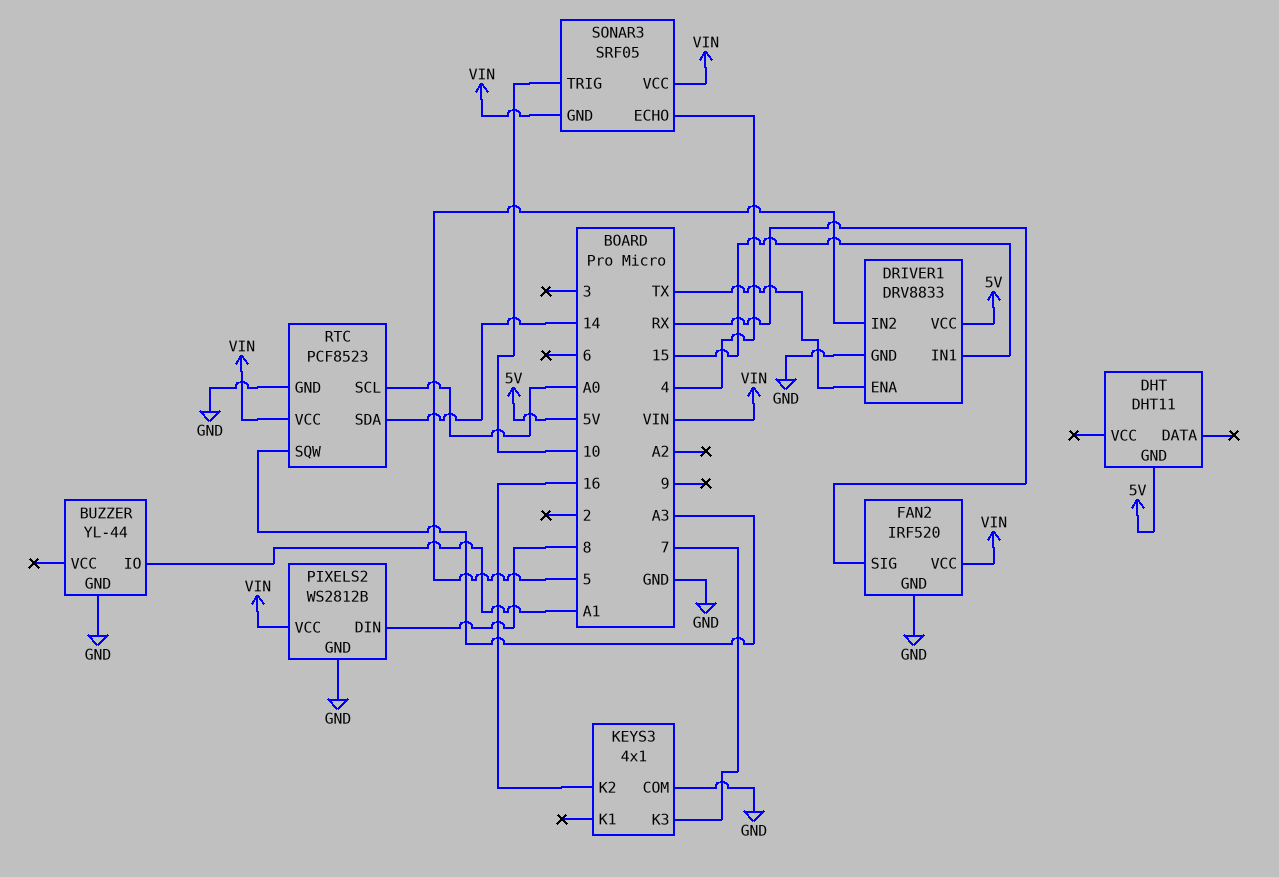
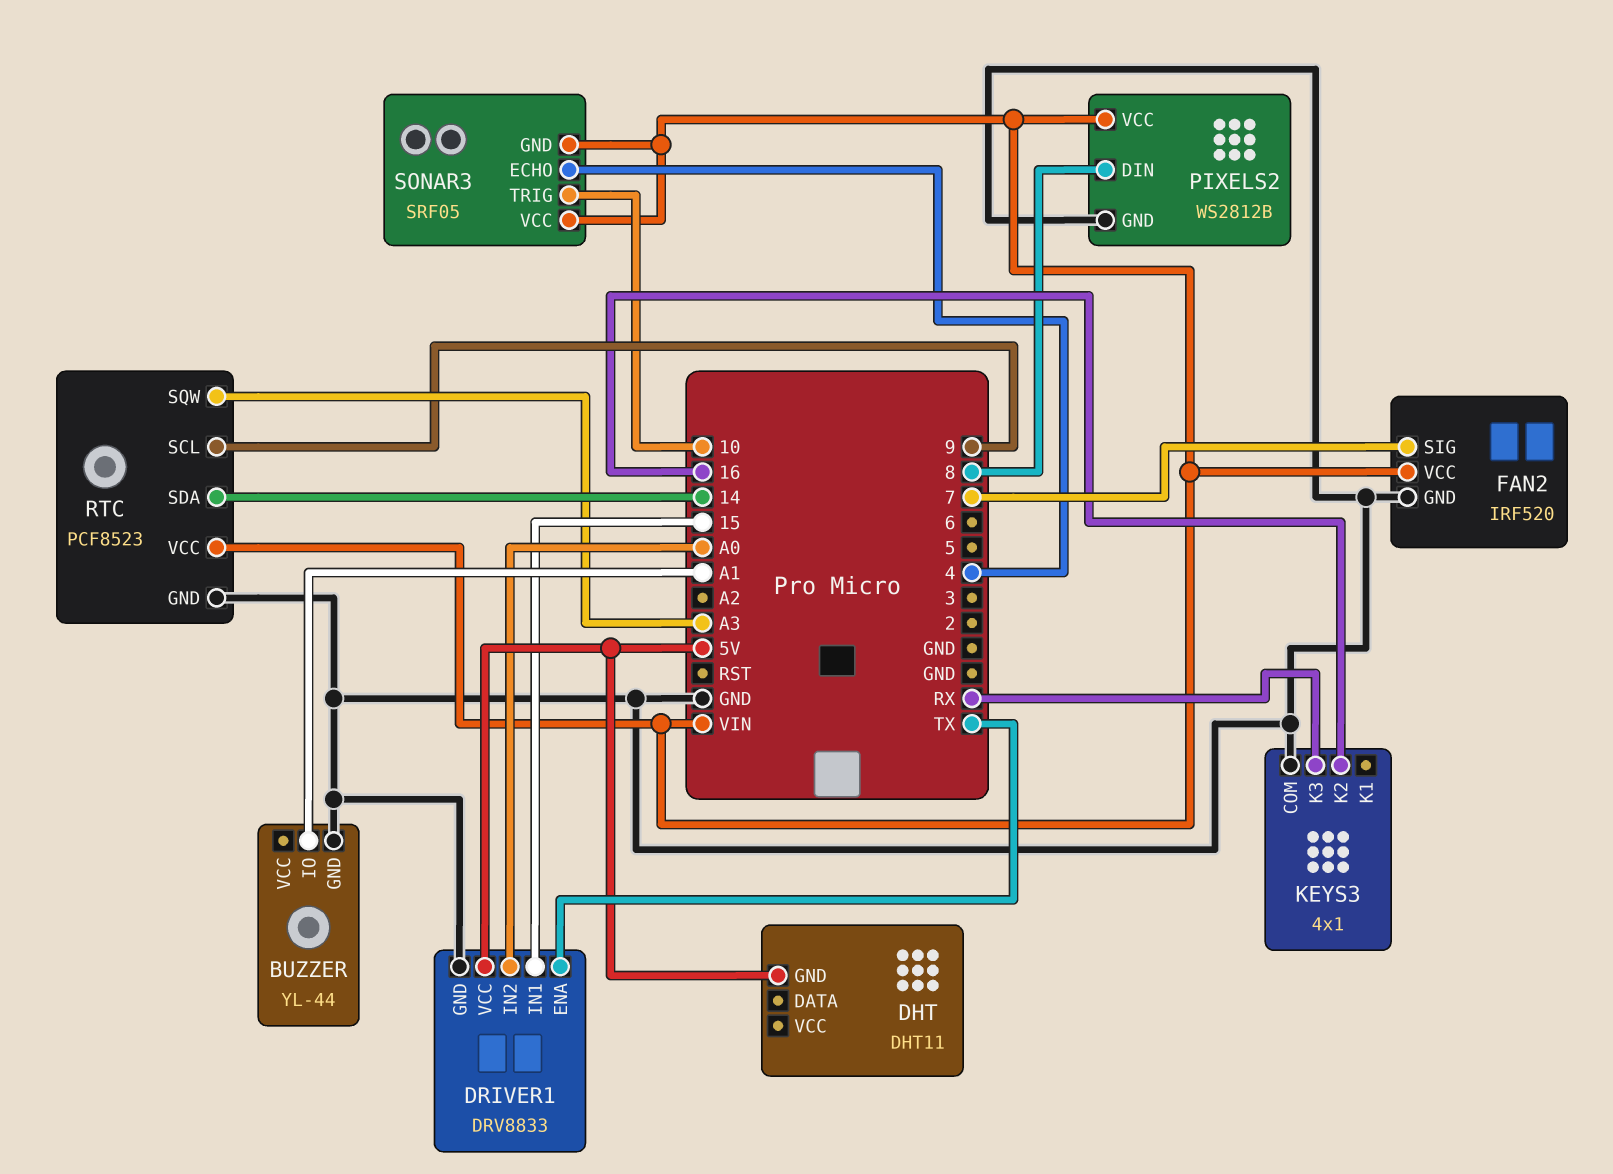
DRIVER1 pin IN2: 5 -> A0
FAN2 pin SIG: RX -> 7
KEYS3 pin K3: 7 -> RX
RTC pin SCL: A0 -> 9

